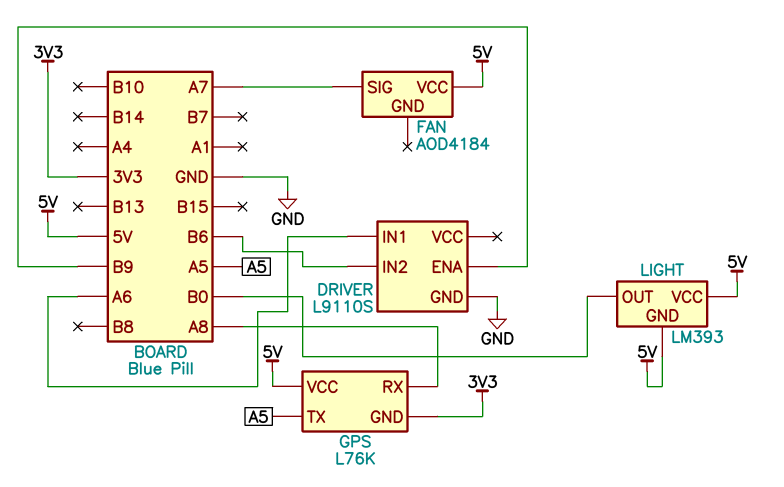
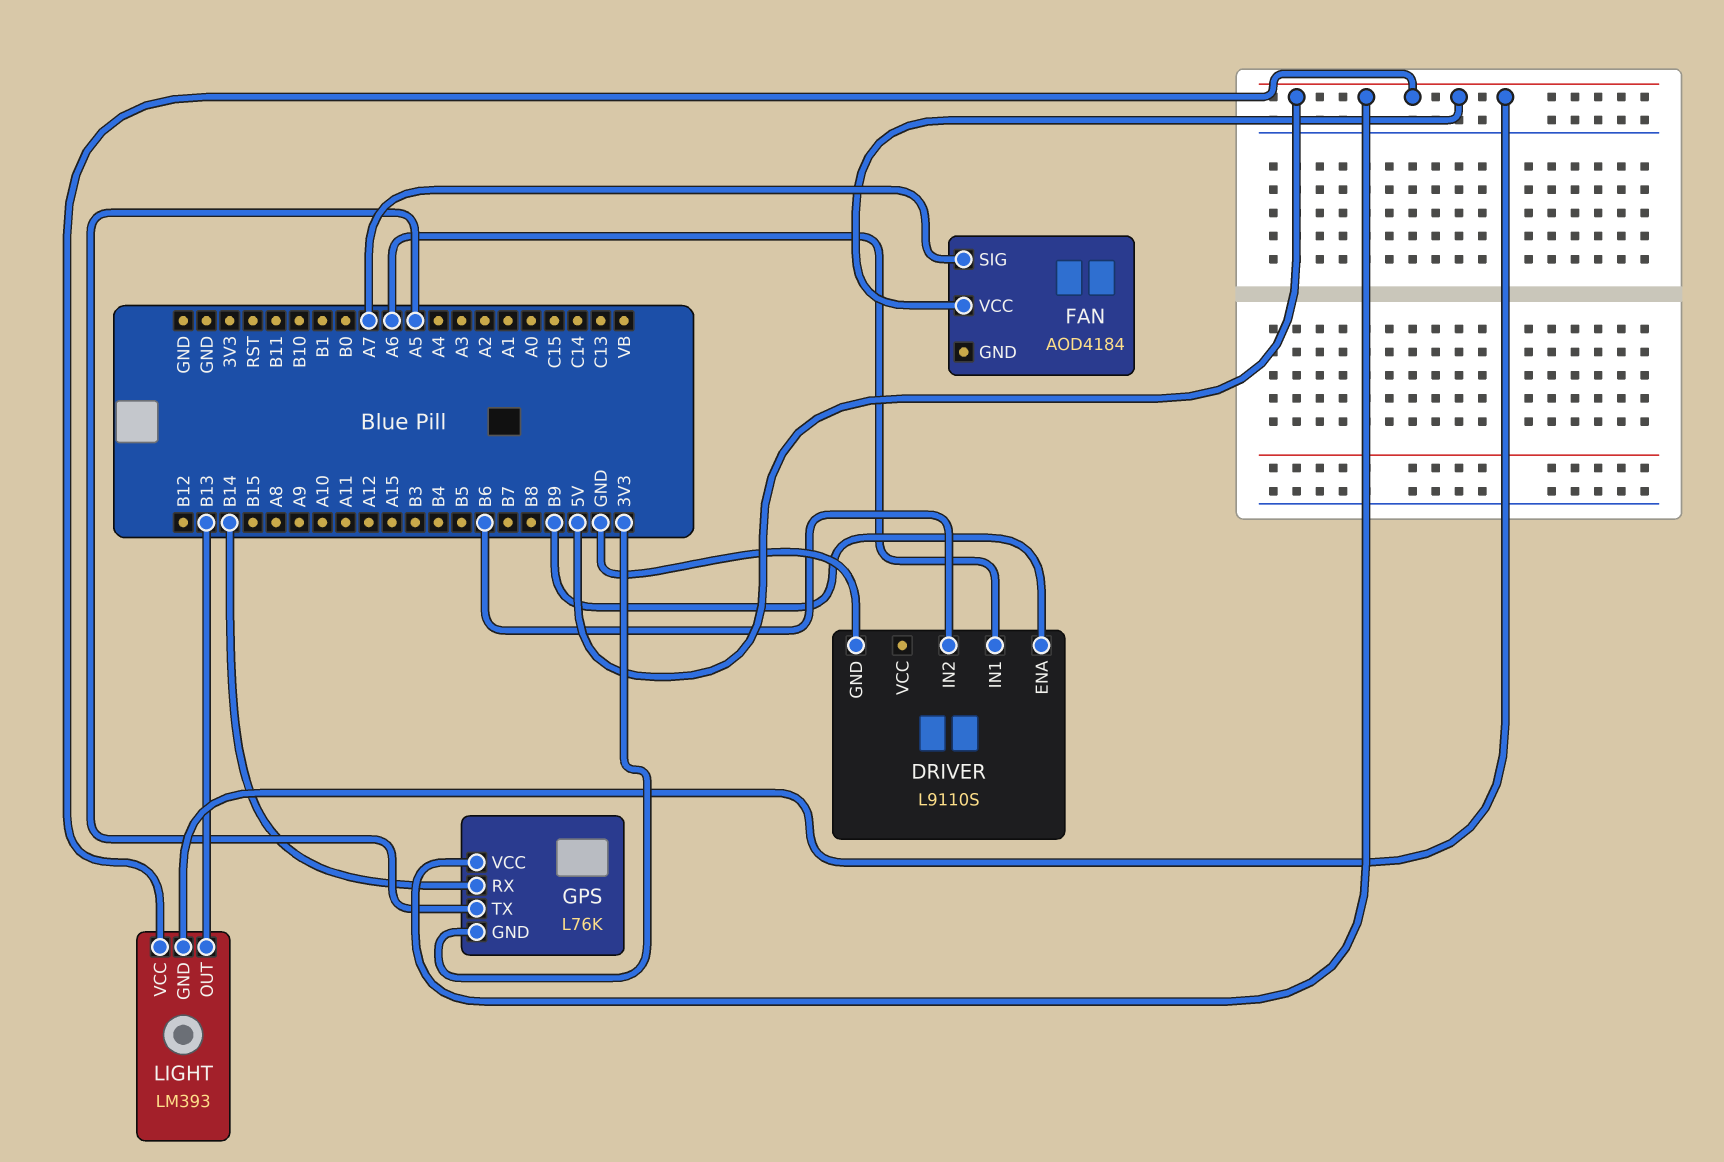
GPS pin RX: A8 -> B14
LIGHT pin OUT: B0 -> B13

